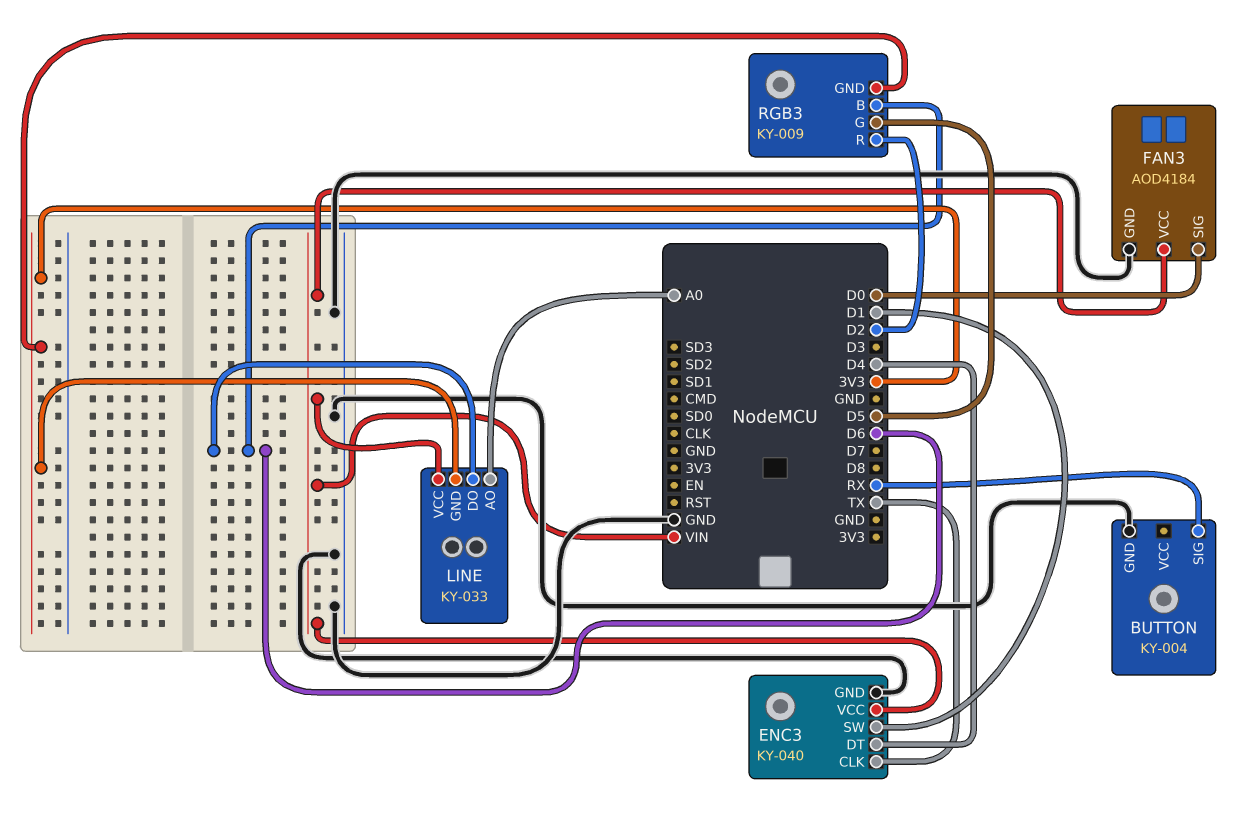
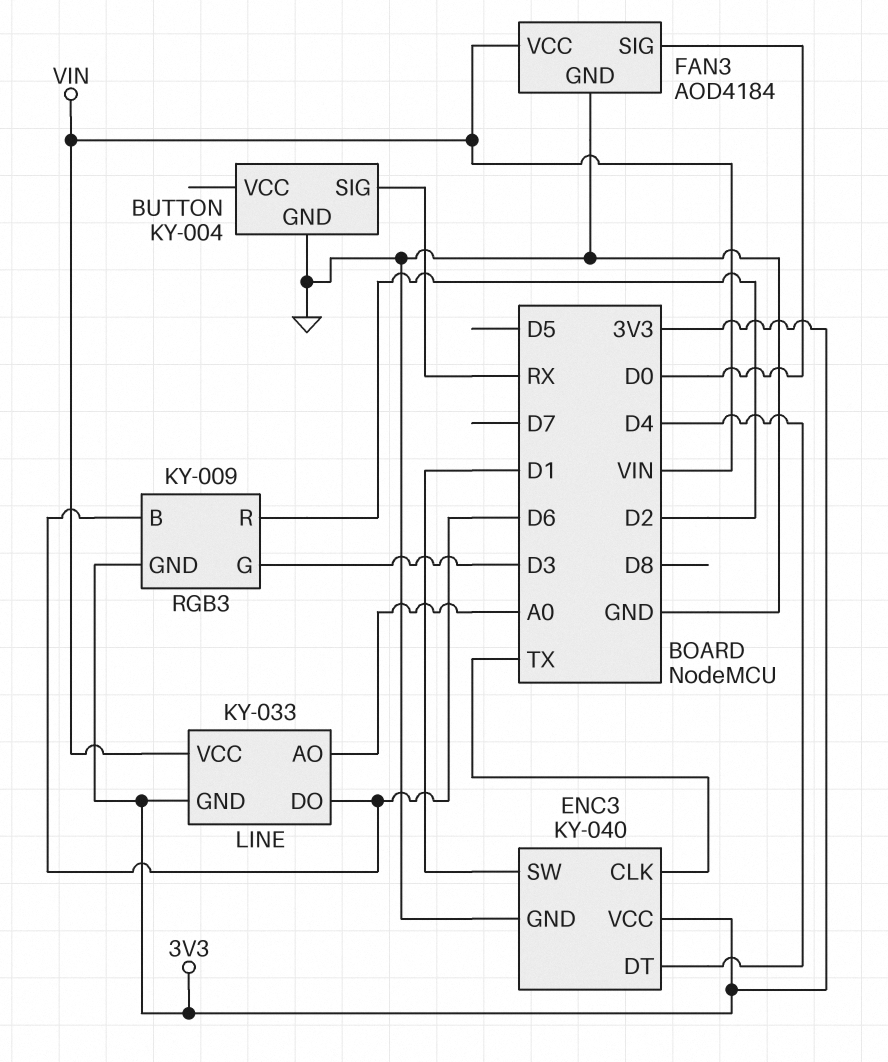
ENC3 pin VCC: VIN -> 3V3
RGB3 pin G: D5 -> D3

